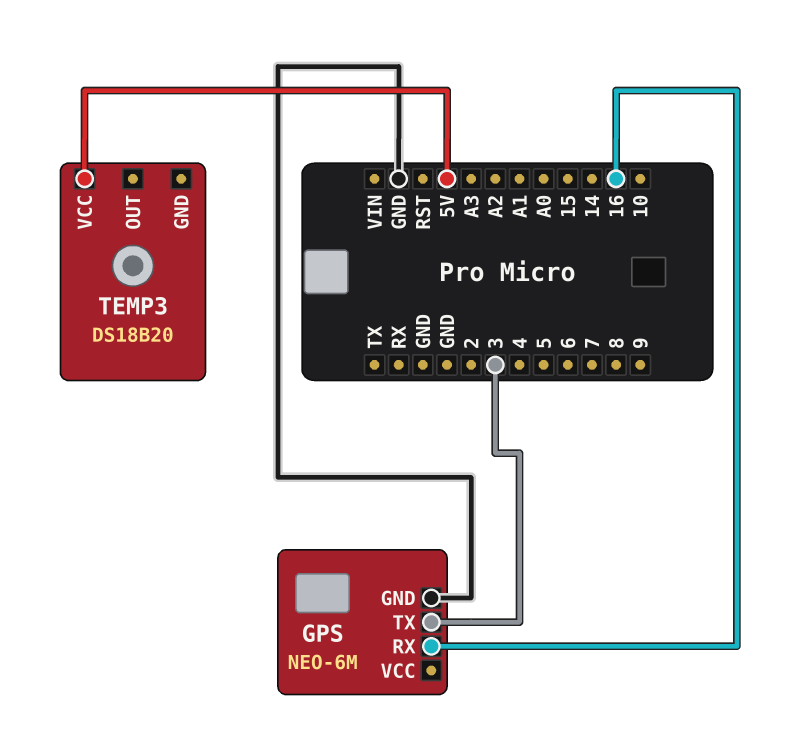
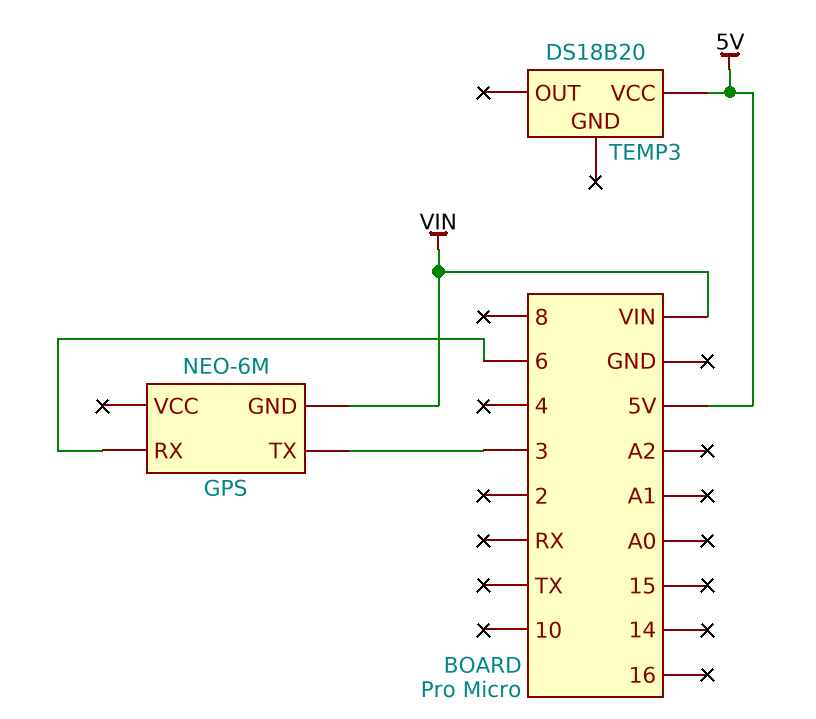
GPS pin GND: GND -> VIN
GPS pin RX: 16 -> 6

